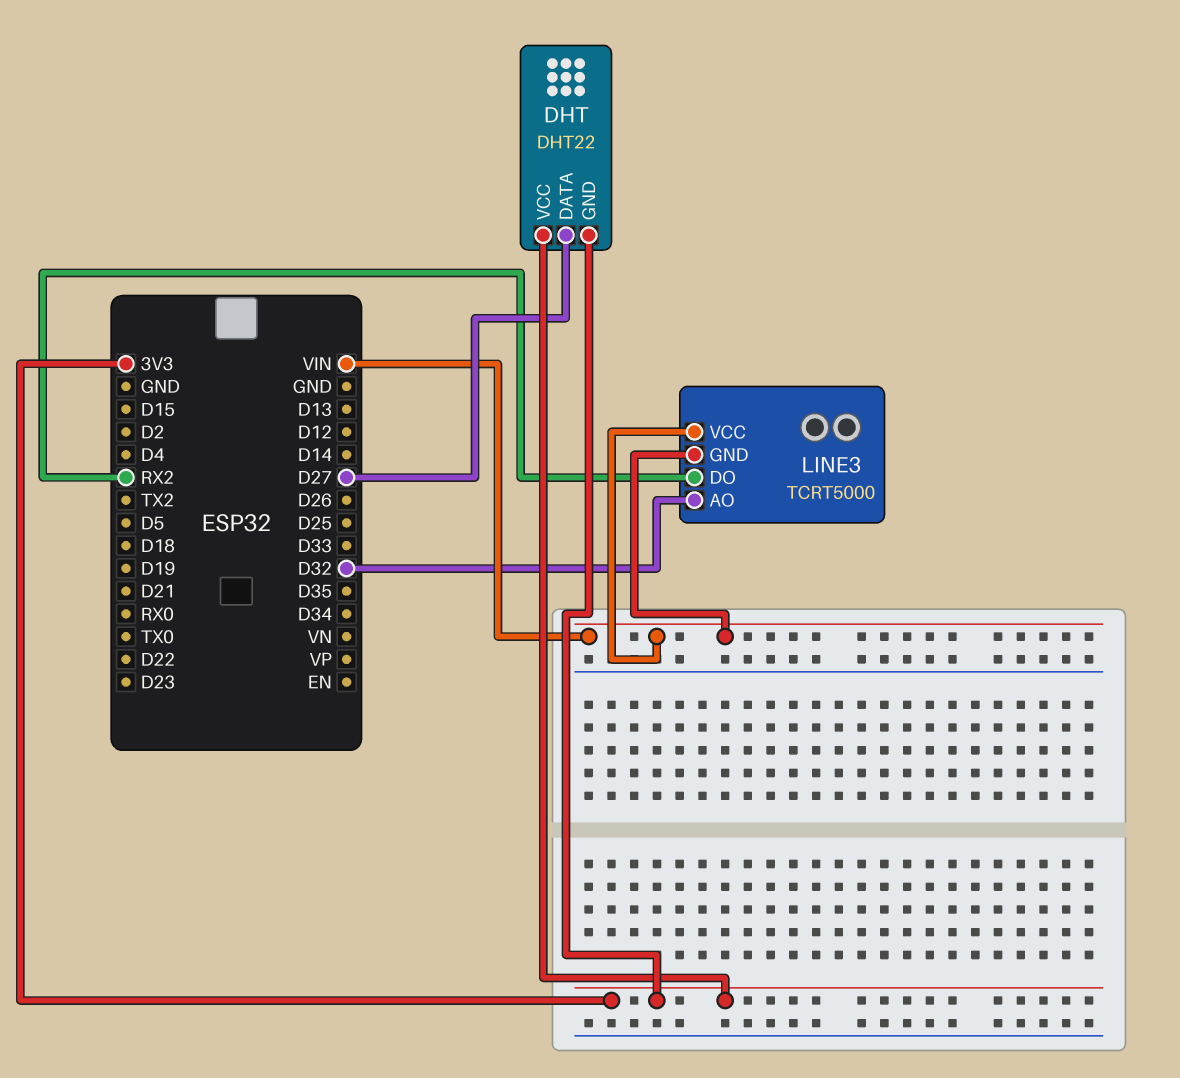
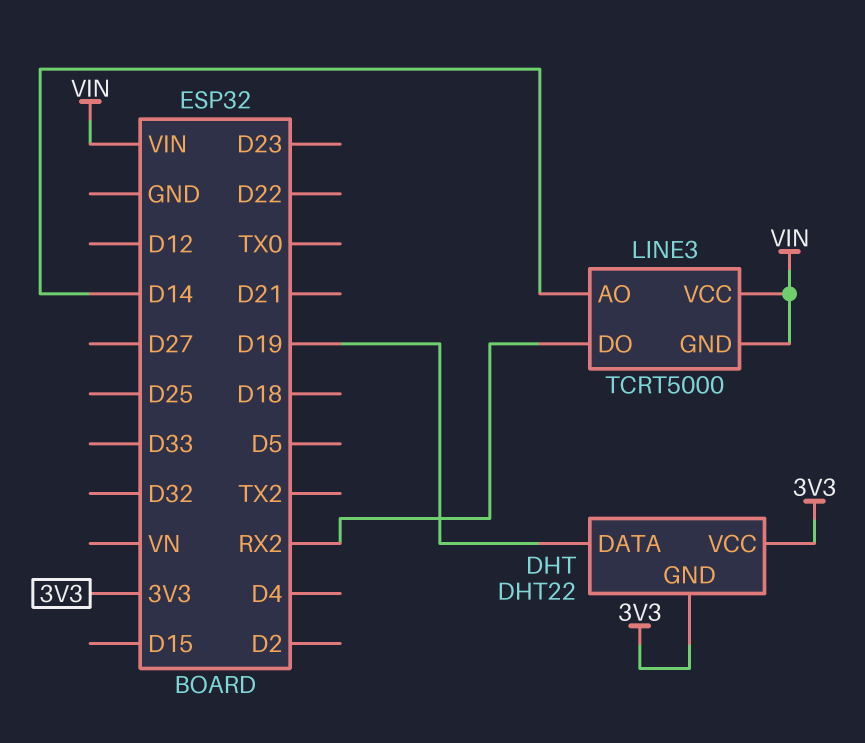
DHT pin DATA: D27 -> D19
LINE3 pin AO: D32 -> D14

